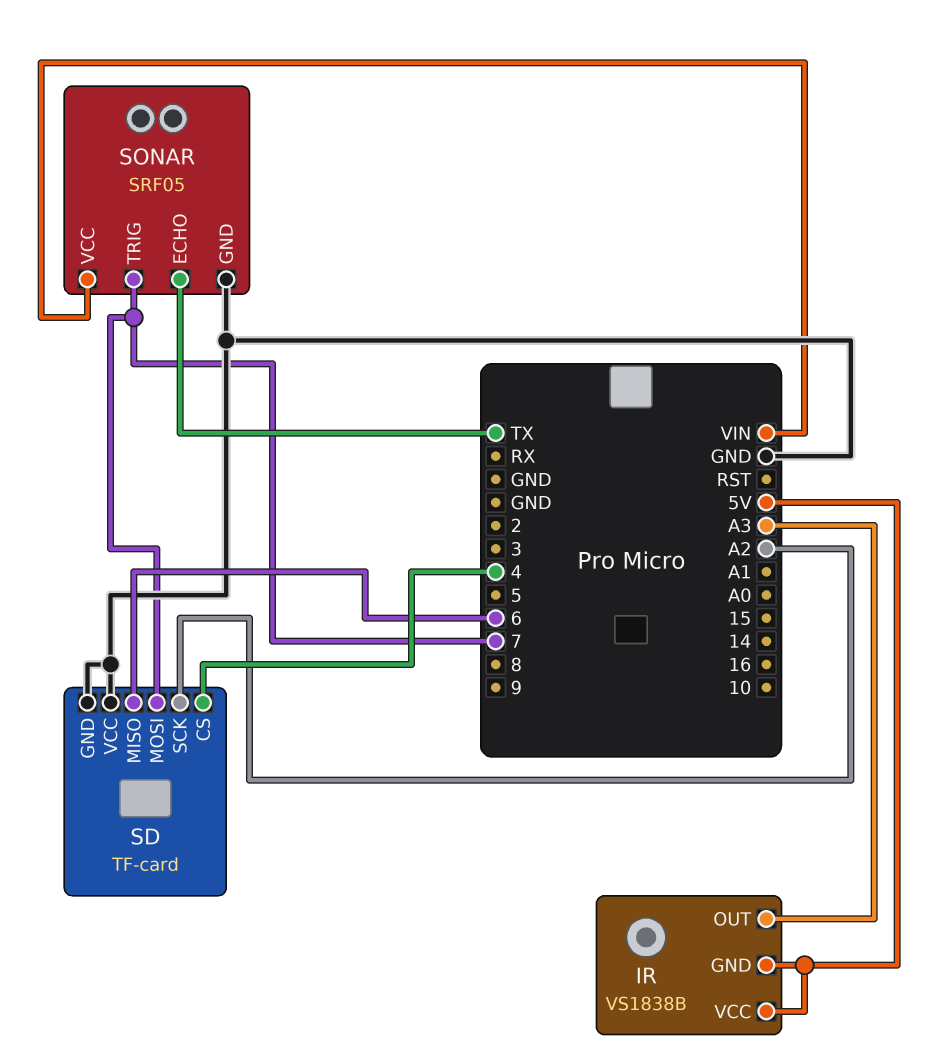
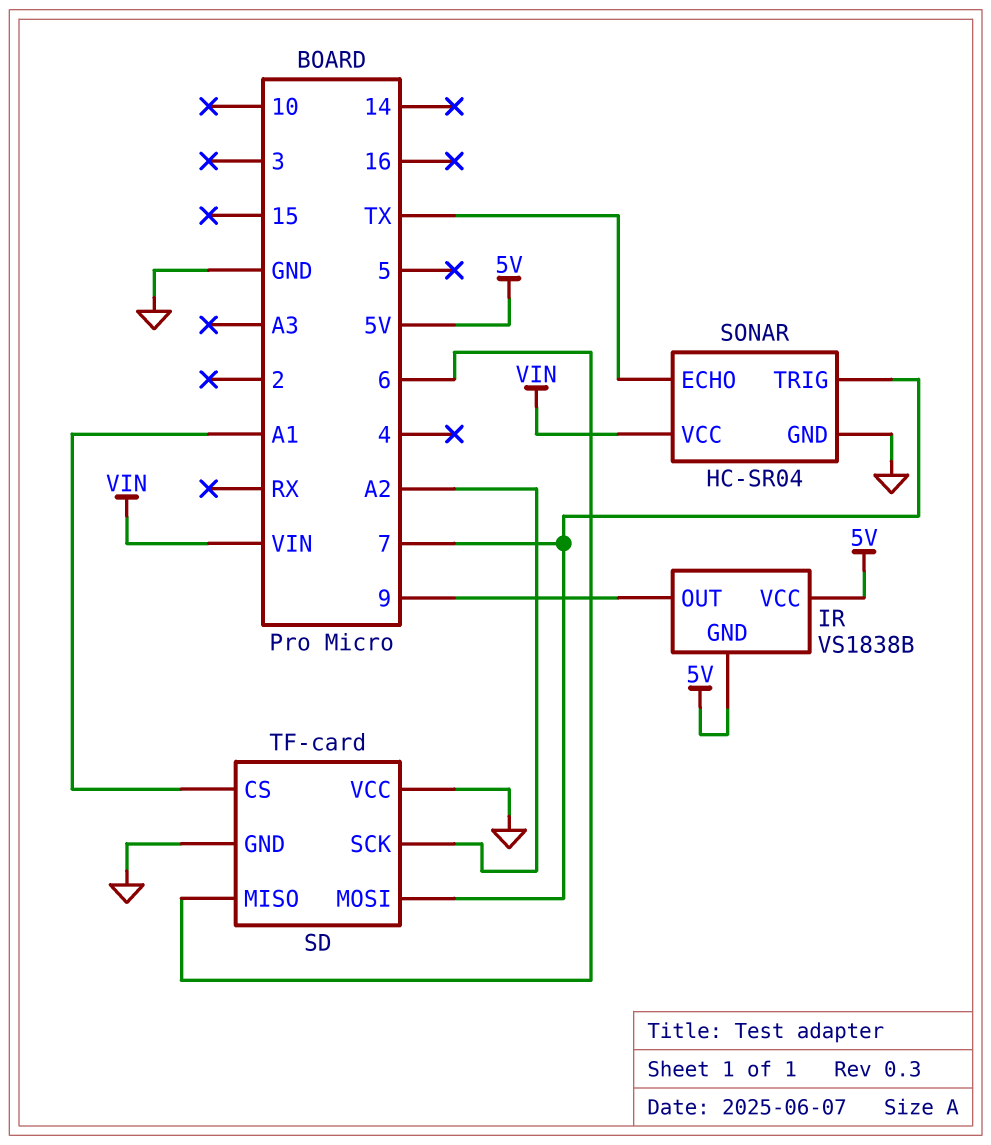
IR pin OUT: A3 -> 9
SD pin CS: 4 -> A1
SONAR: SRF05 -> HC-SR04

